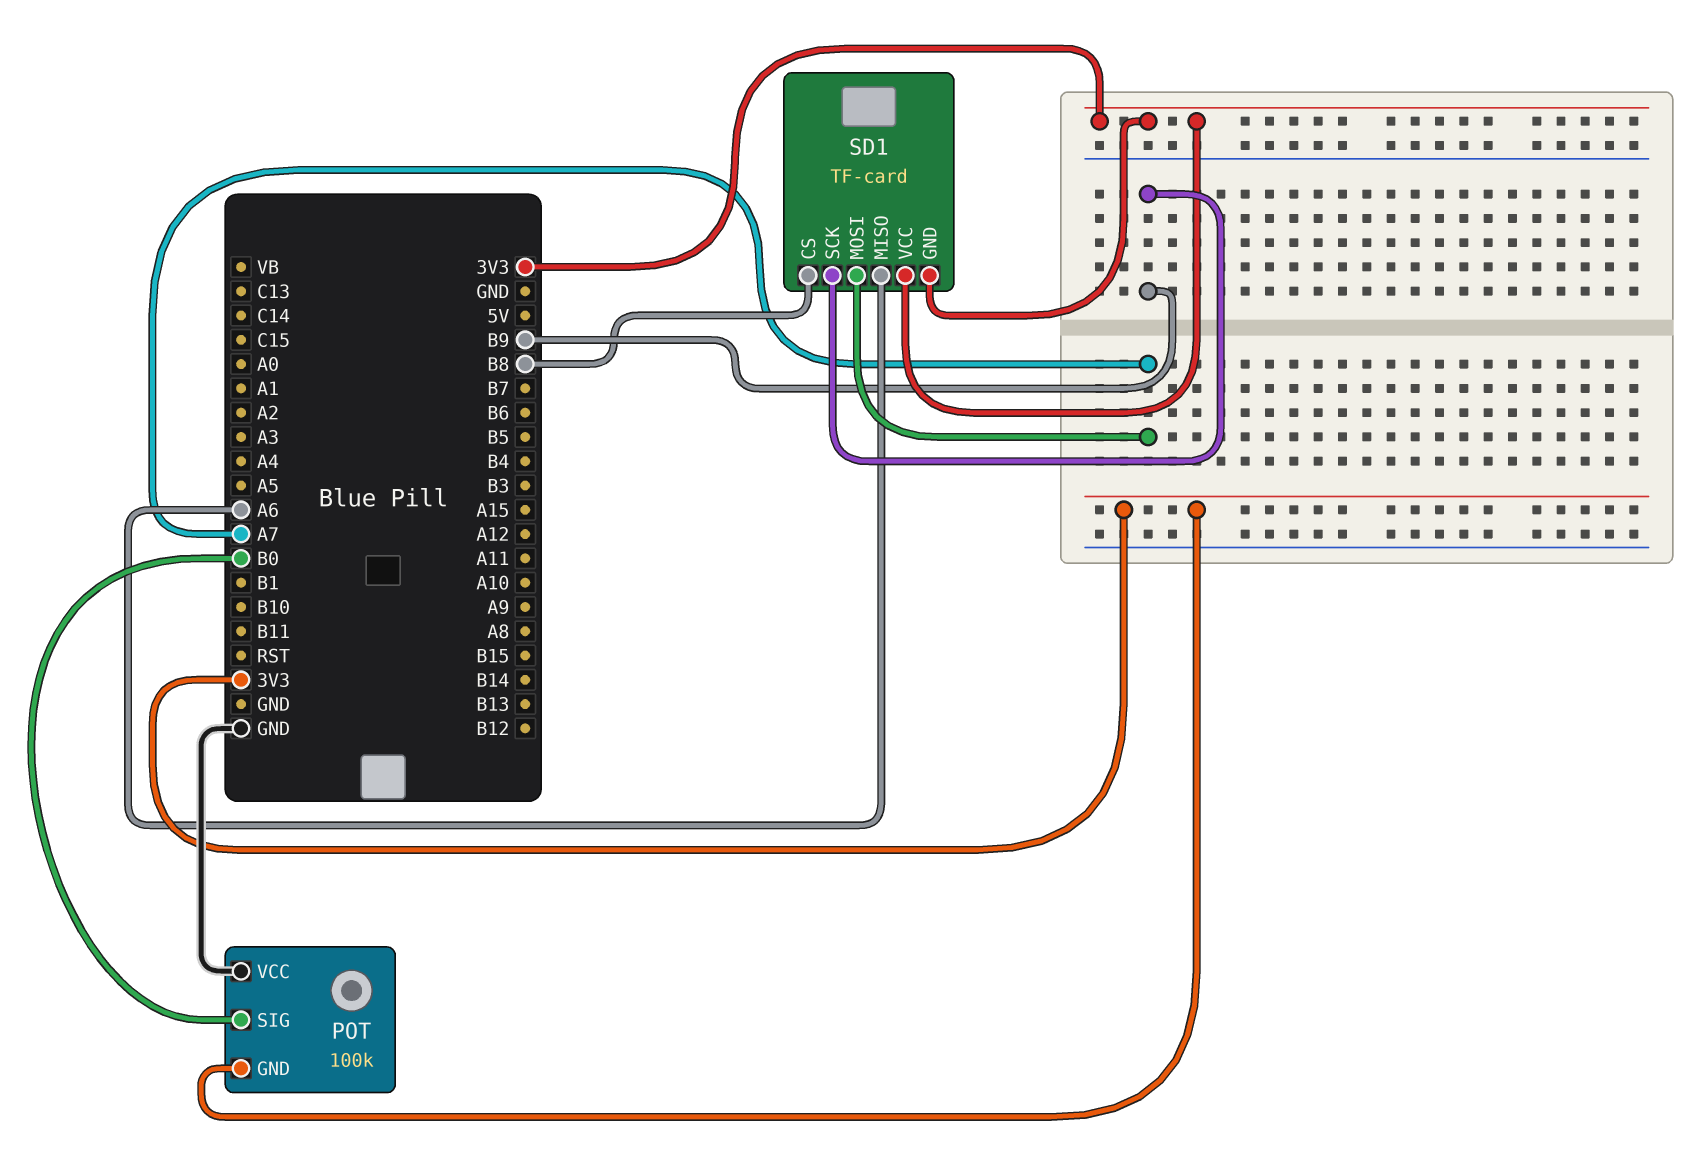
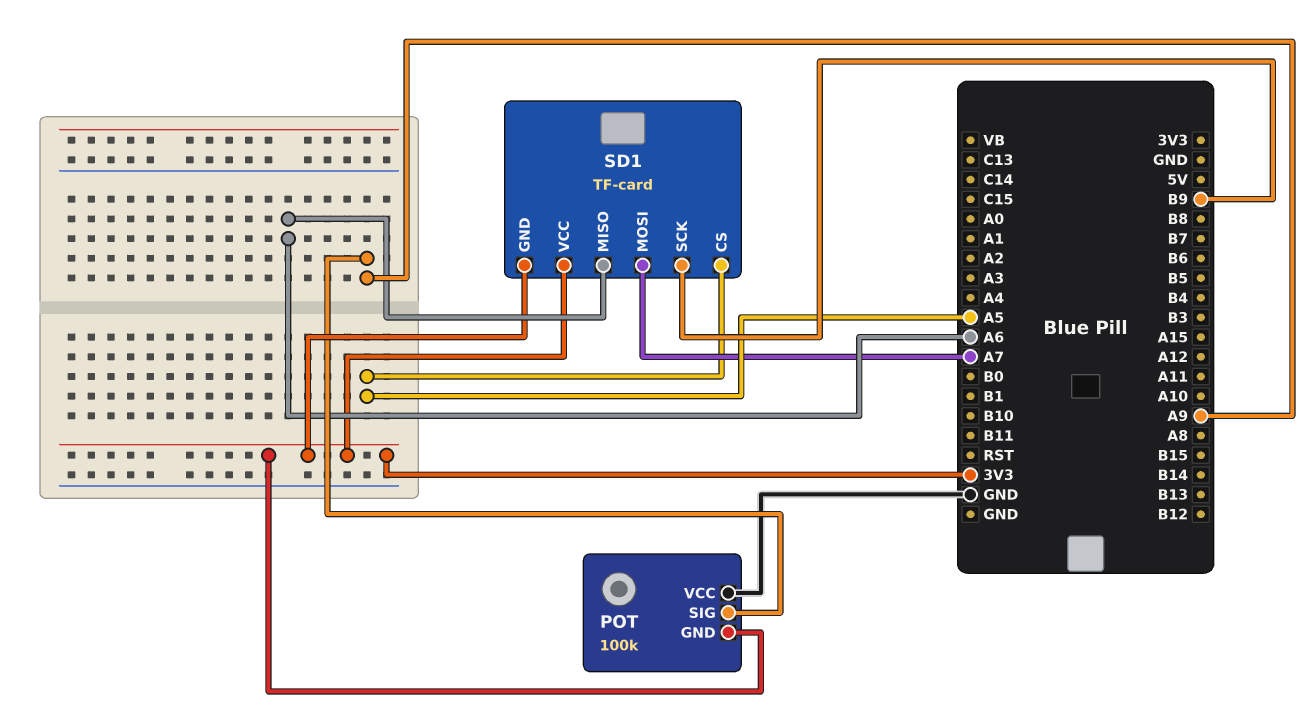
POT pin SIG: B0 -> A9
SD1 pin CS: B8 -> A5

